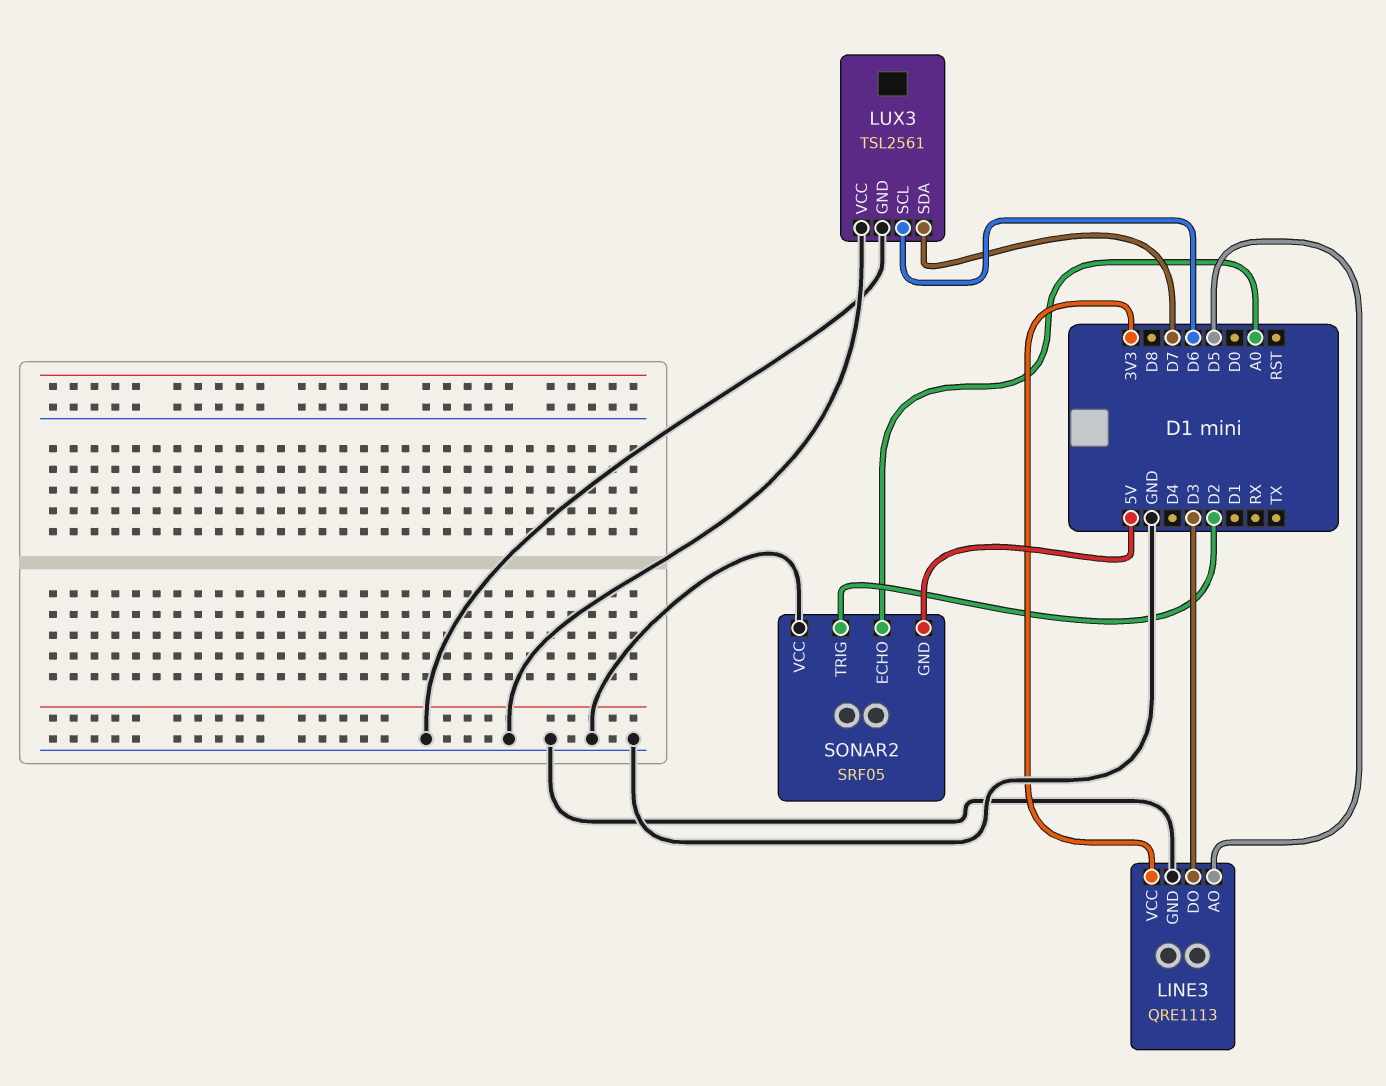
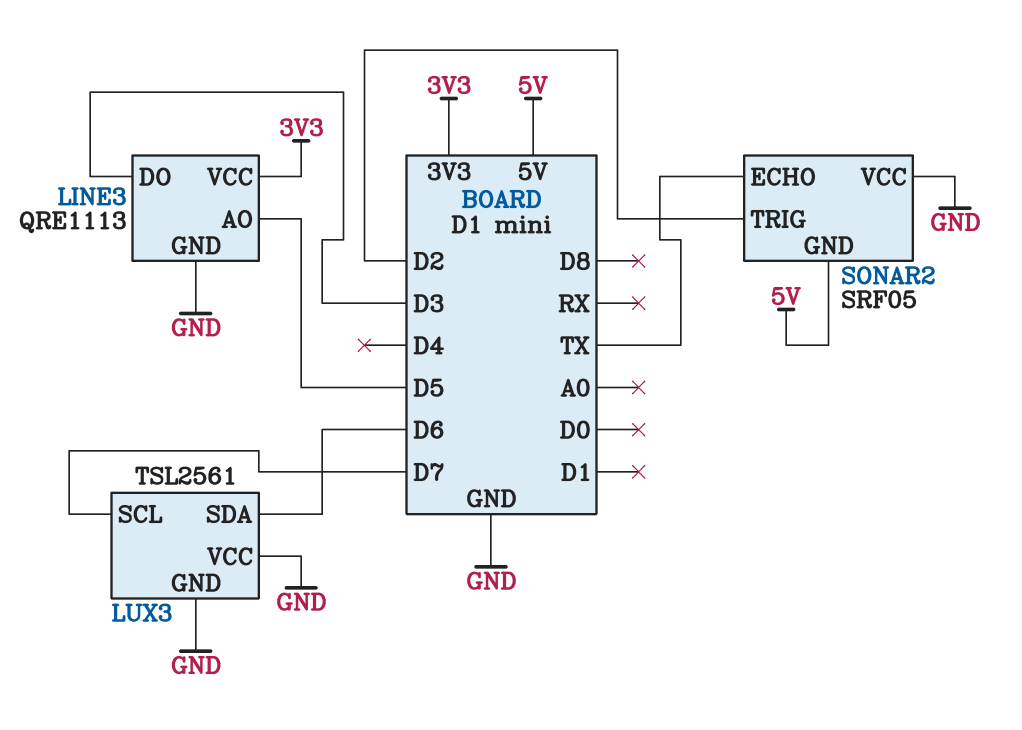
LUX3 pin SCL: D6 -> D7
LUX3 pin SDA: D7 -> D6
SONAR2 pin ECHO: A0 -> TX

